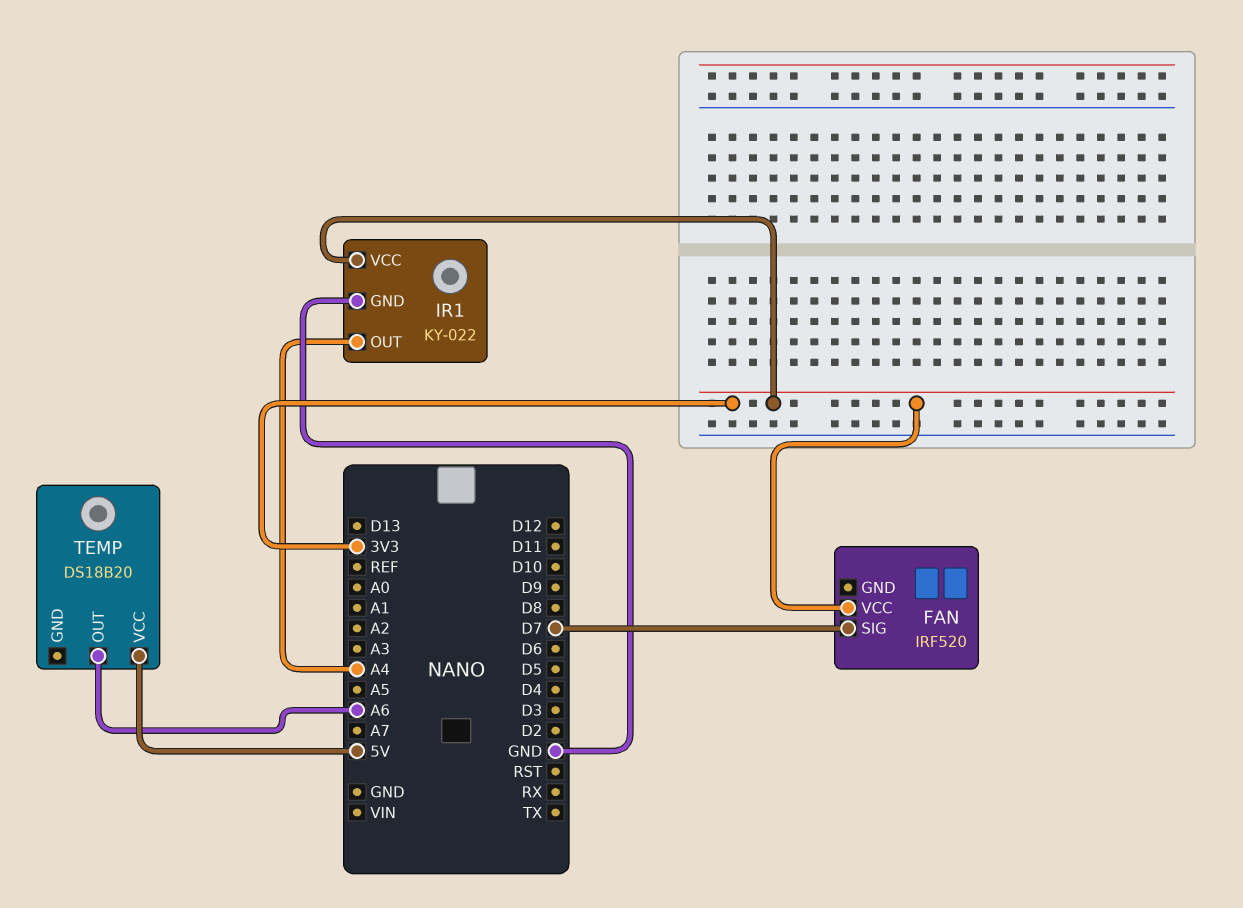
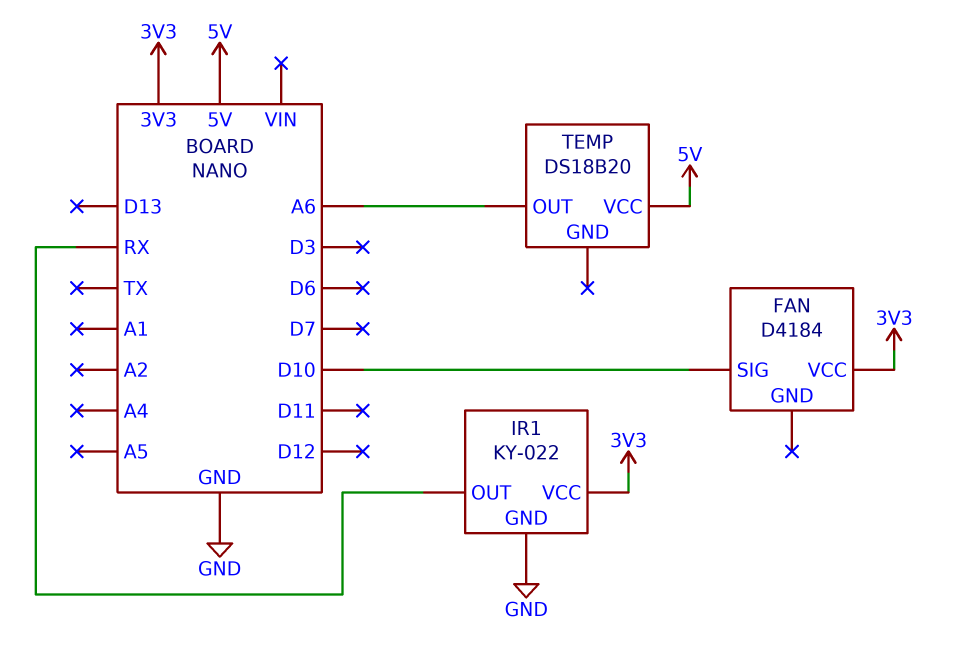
FAN: IRF520 -> D4184
FAN pin SIG: D7 -> D10
IR1 pin OUT: A4 -> RX

